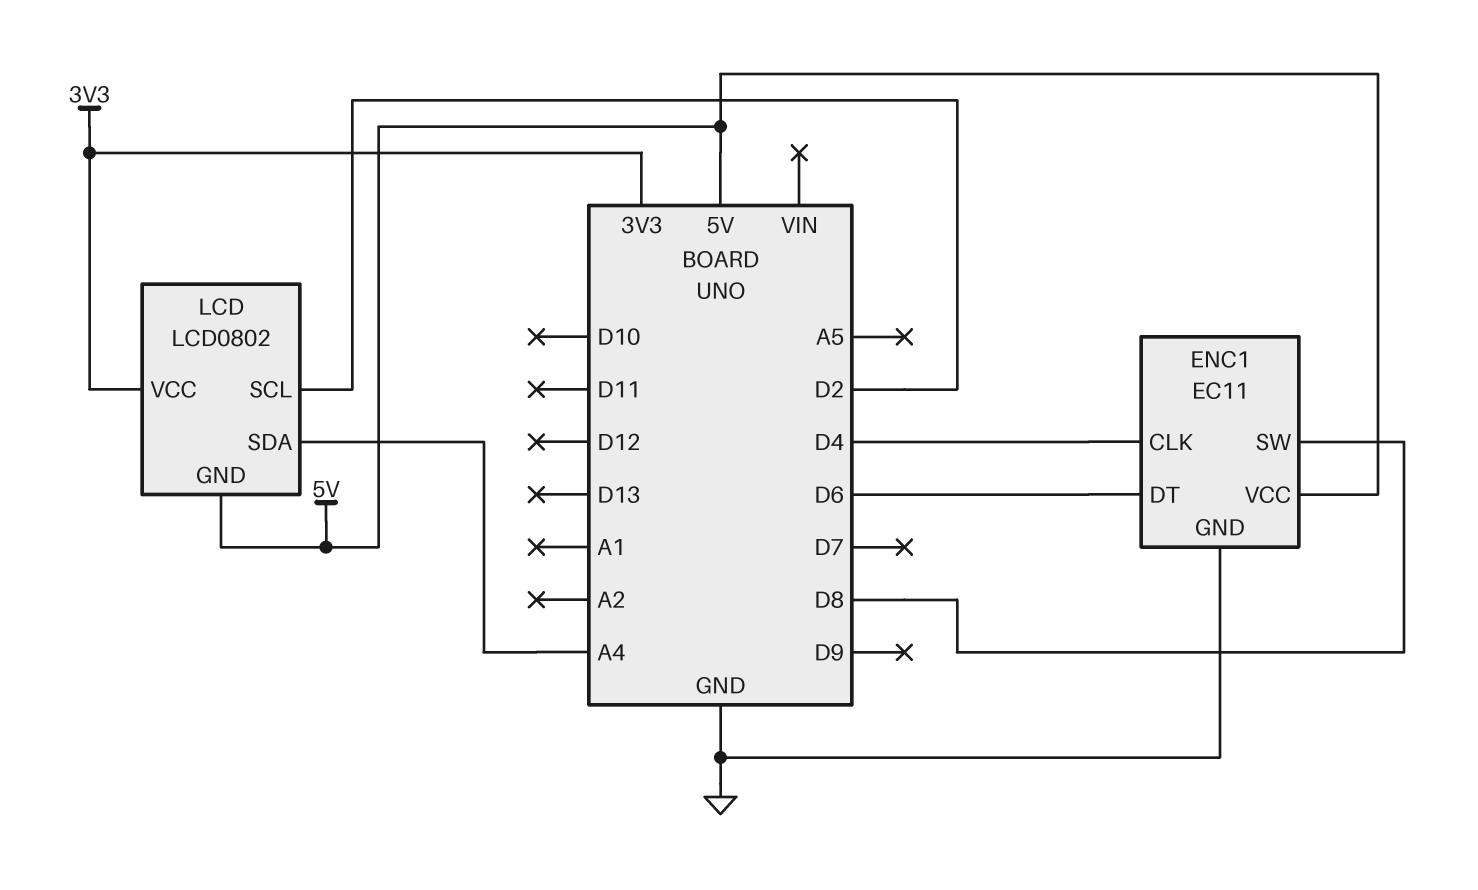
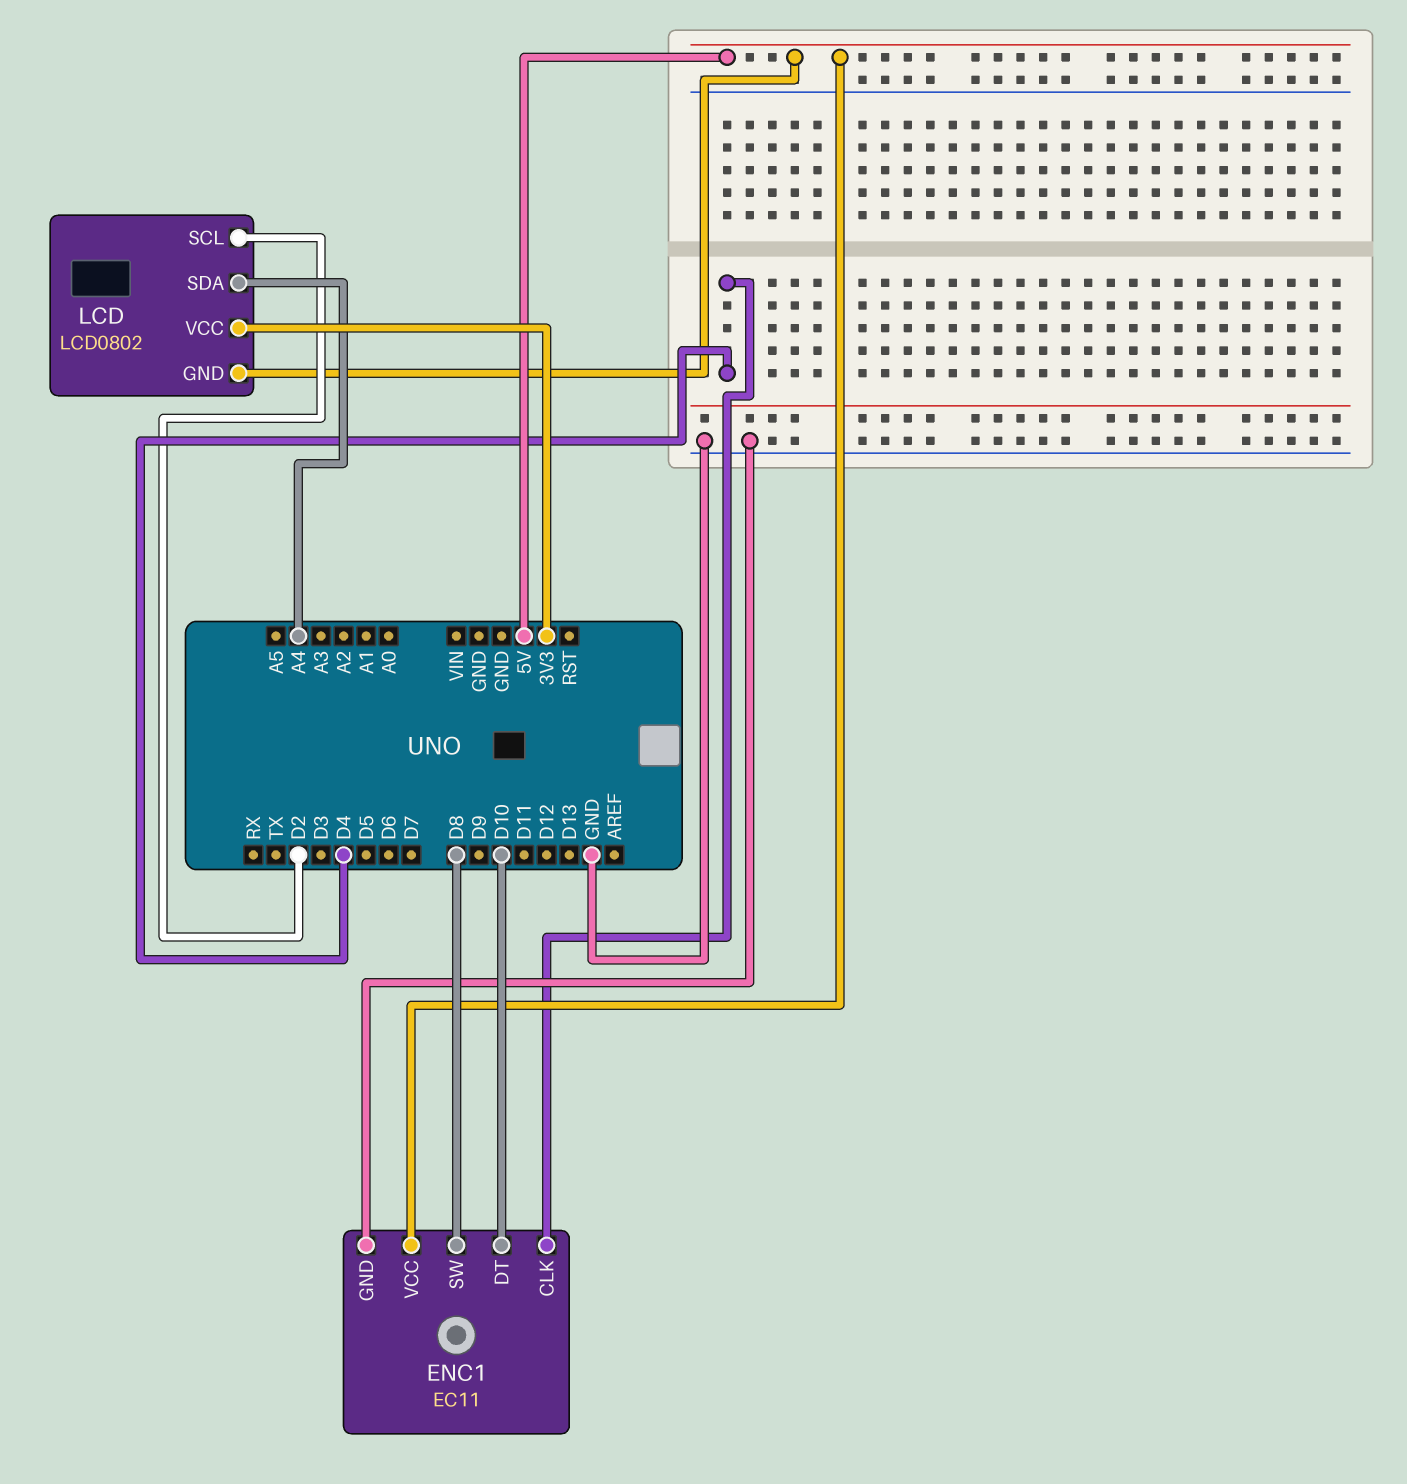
ENC1 pin DT: D6 -> D10

